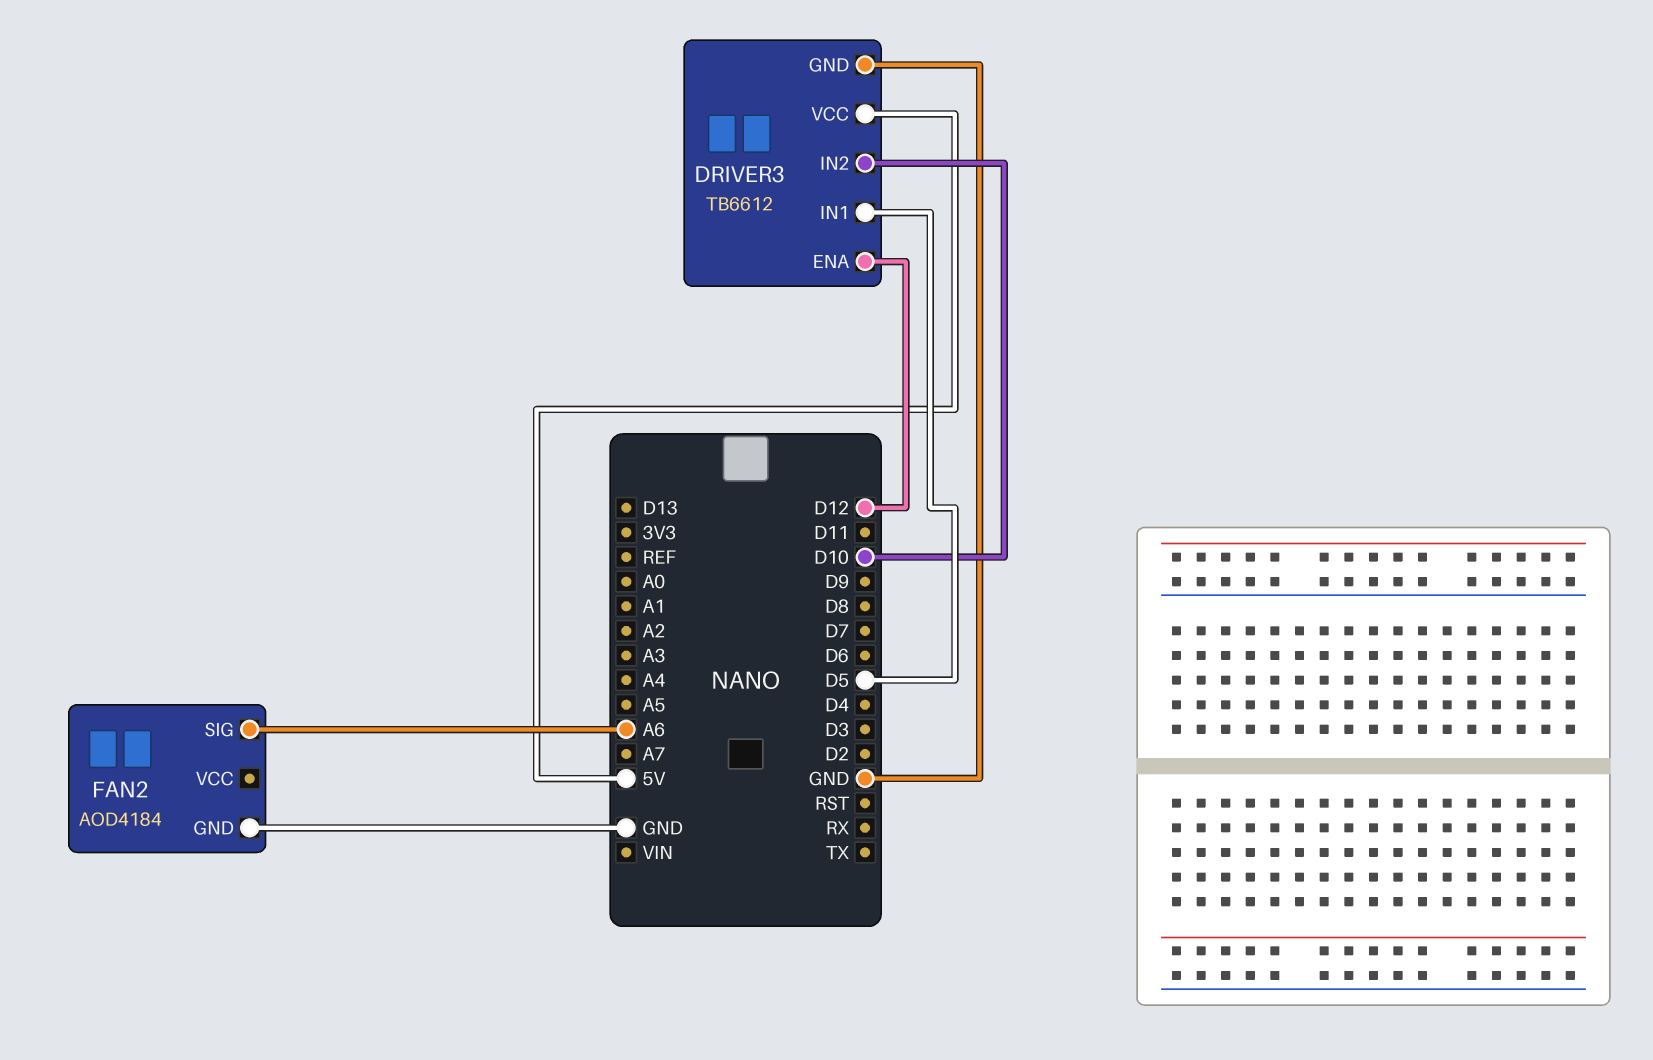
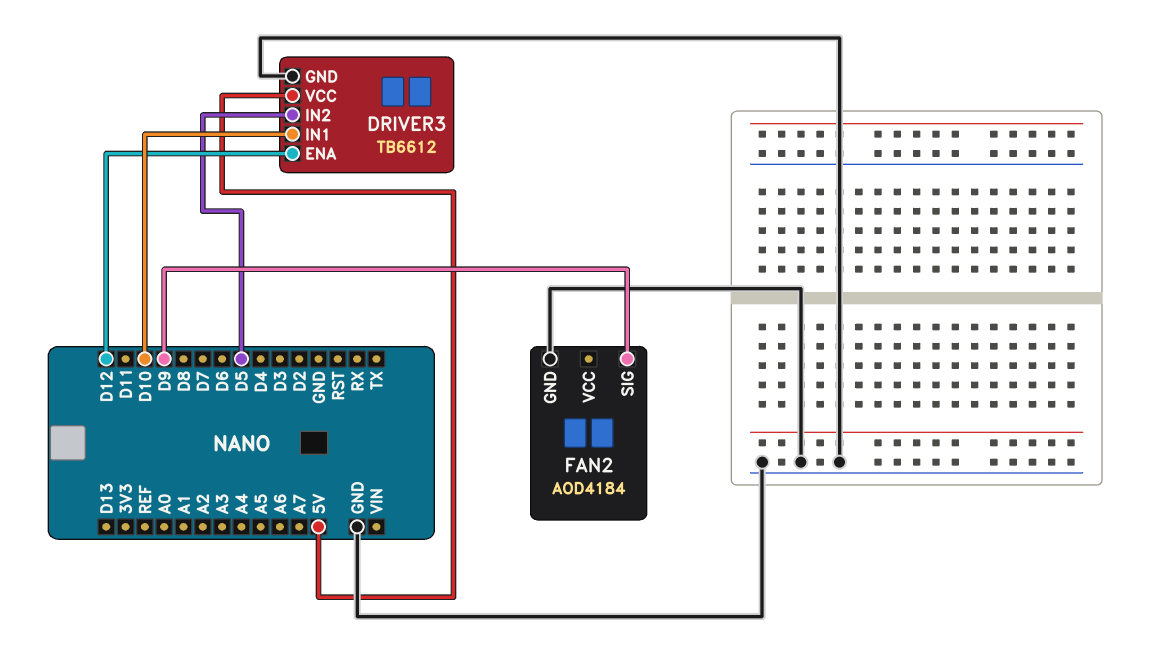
DRIVER3 pin IN1: D5 -> D10
DRIVER3 pin IN2: D10 -> D5
FAN2 pin SIG: A6 -> D9

